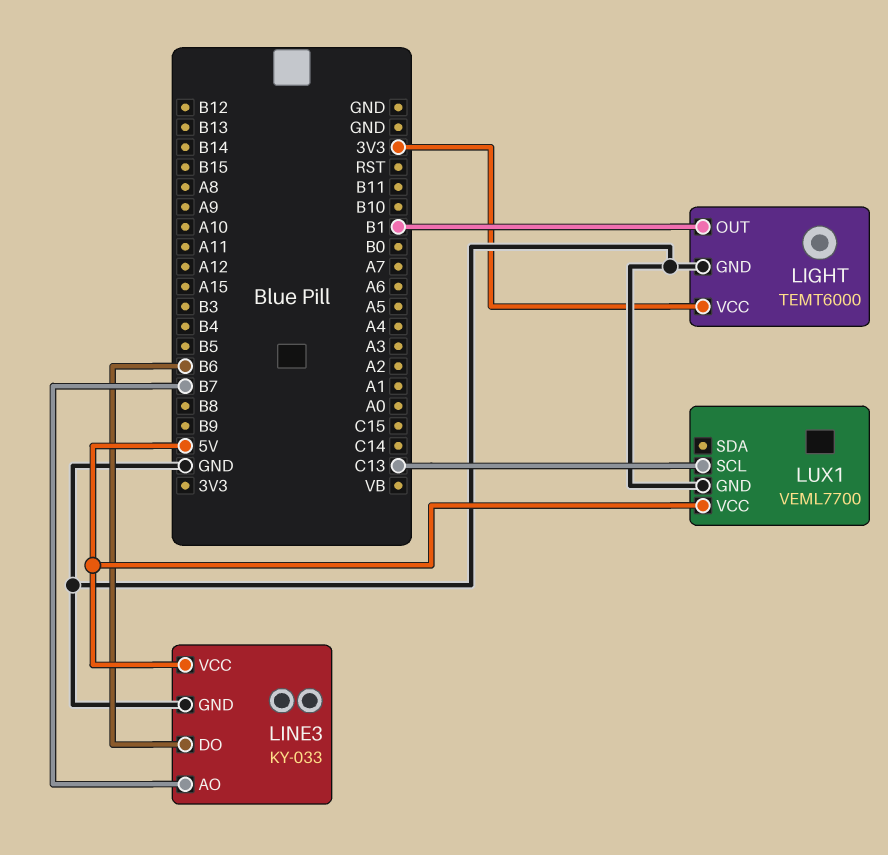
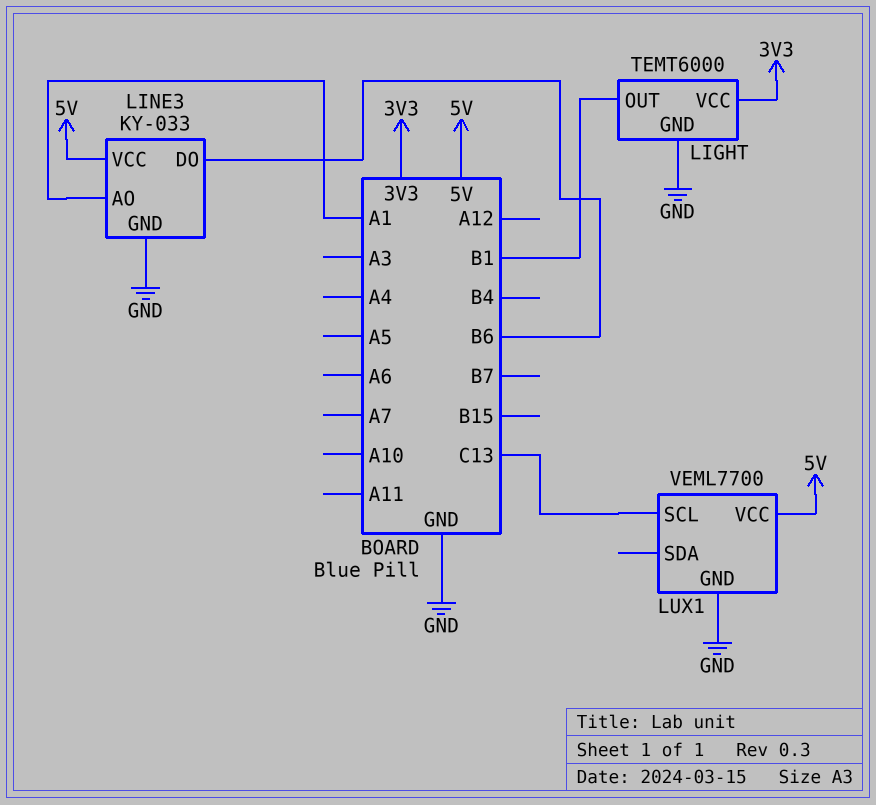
LINE3 pin AO: B7 -> A1

